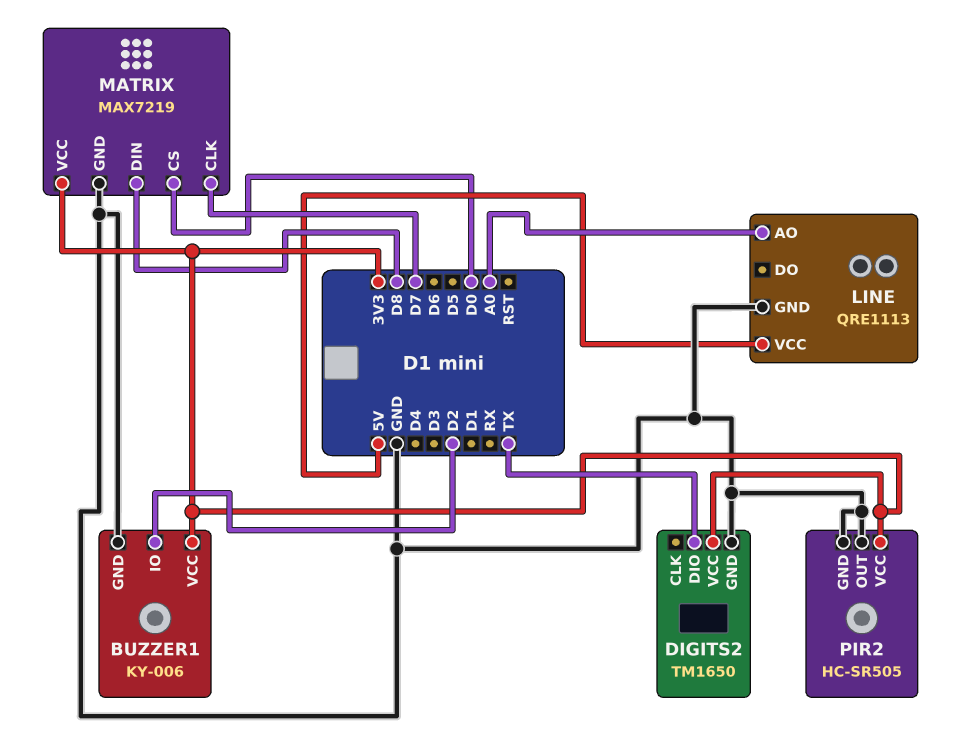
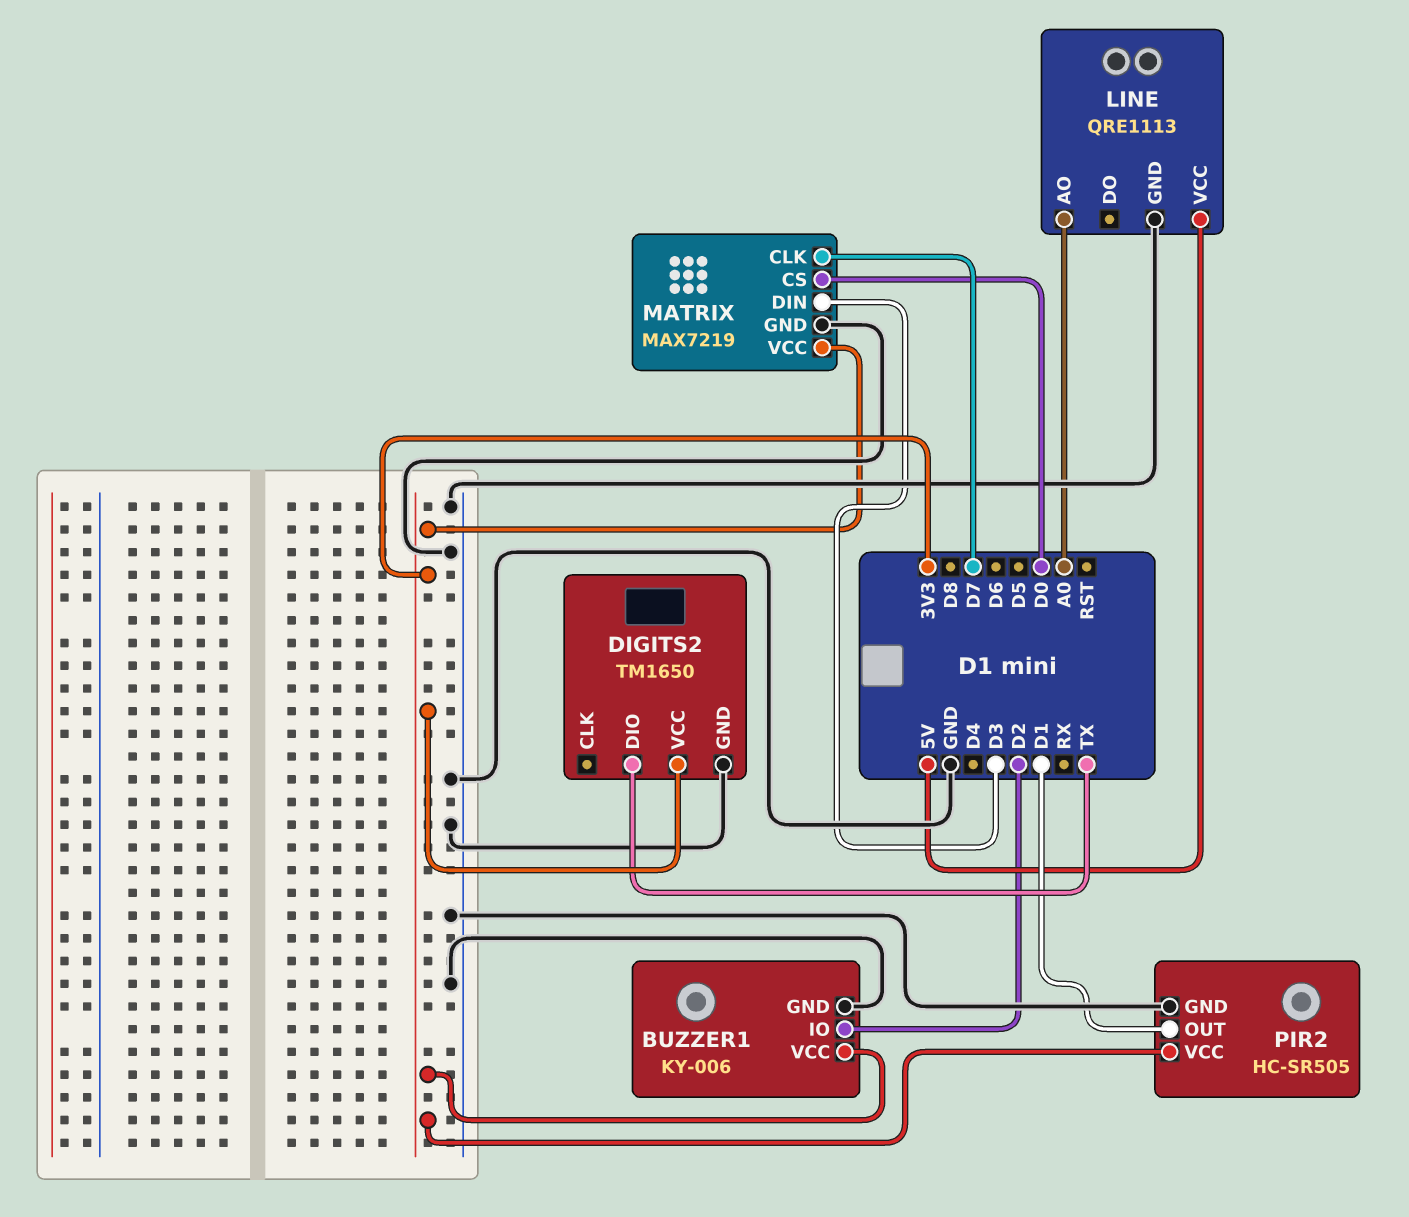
MATRIX pin DIN: D8 -> D3
PIR2 pin OUT: GND -> D1

